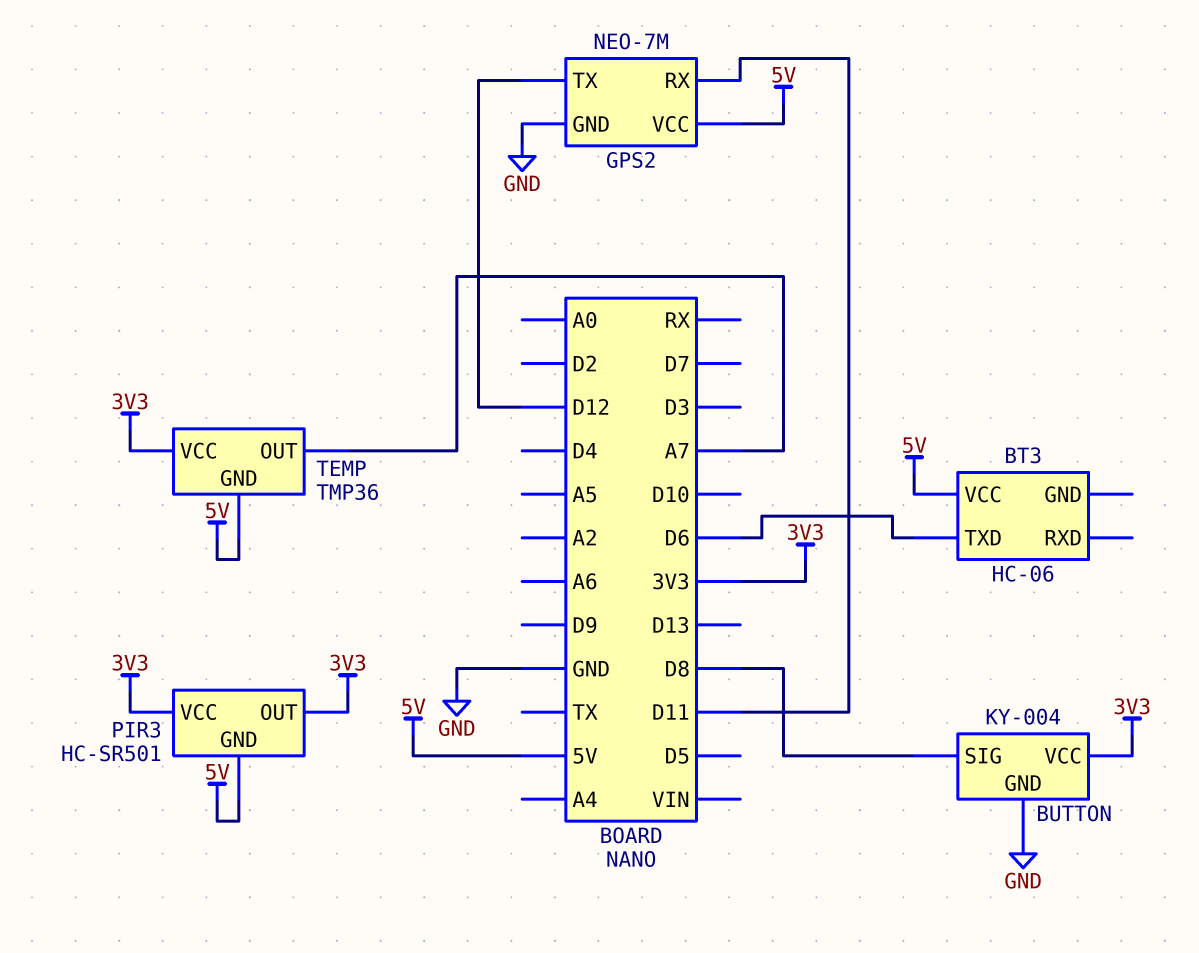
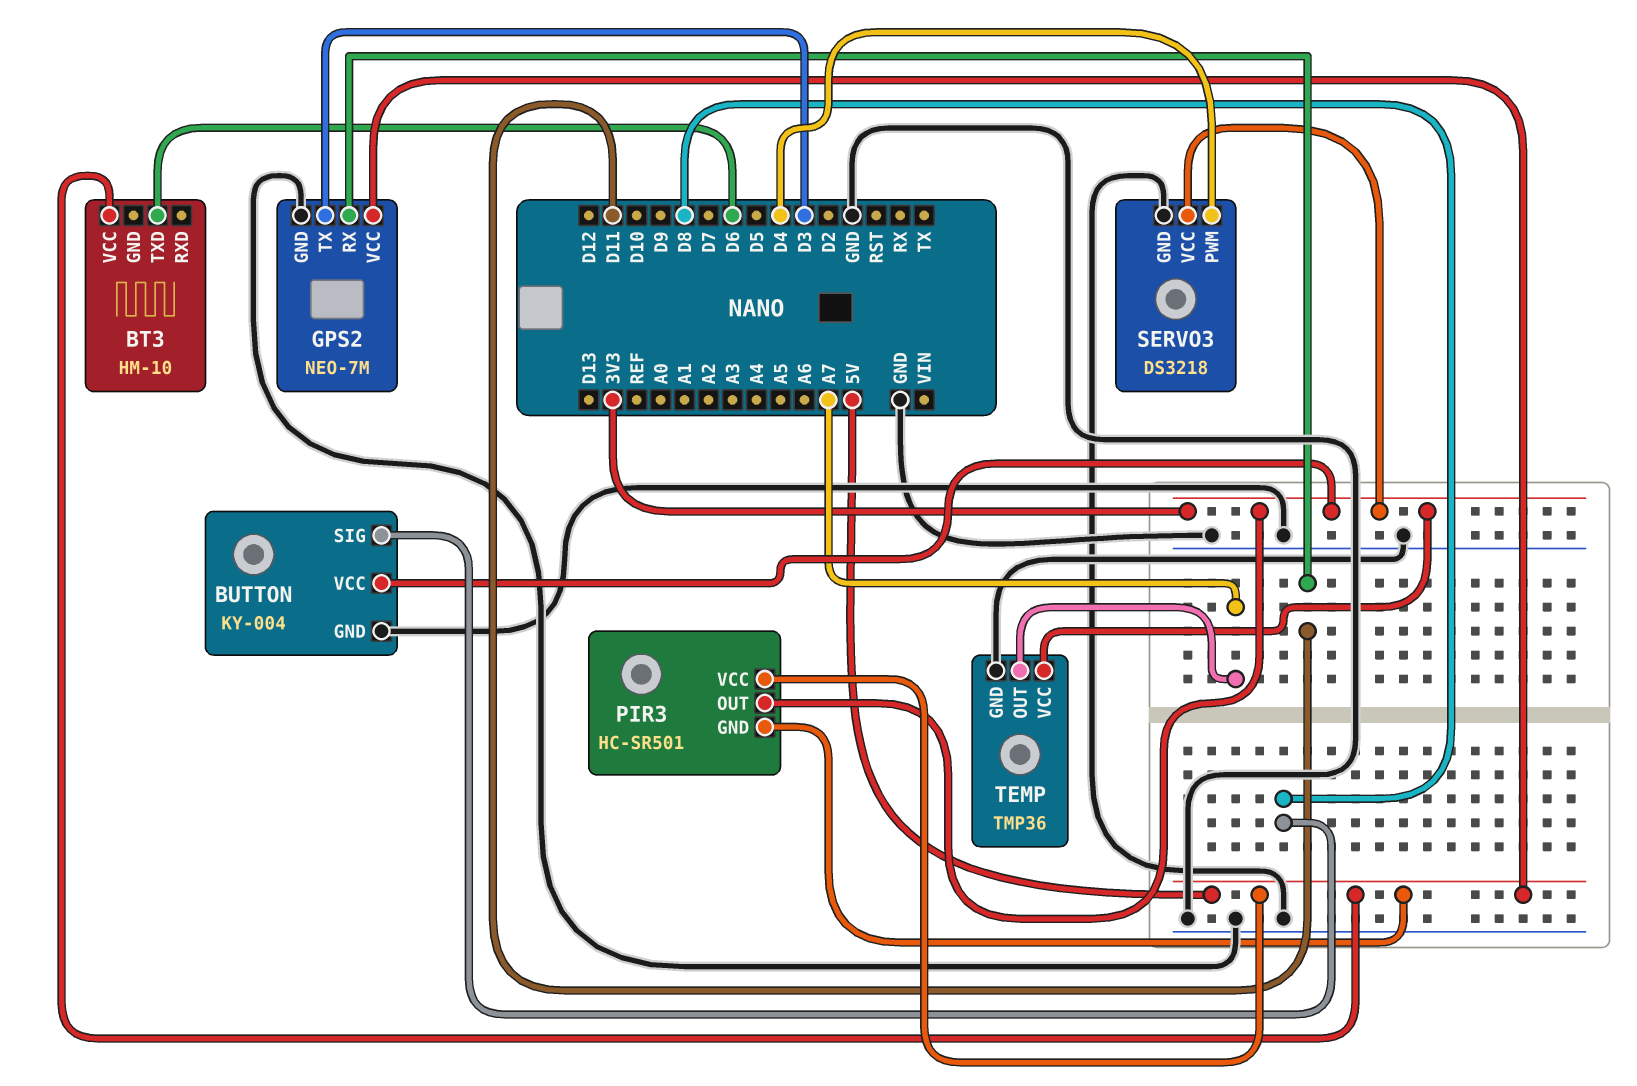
BT3: HC-06 -> HM-10
GPS2 pin TX: D12 -> D3
PIR3 pin VCC: 3V3 -> 5V
SERVO3: none -> DS3218
SERVO3 pin GND: none -> GND
SERVO3 pin PWM: none -> D4
SERVO3 pin VCC: none -> 3V3
TEMP pin GND: 5V -> GND

